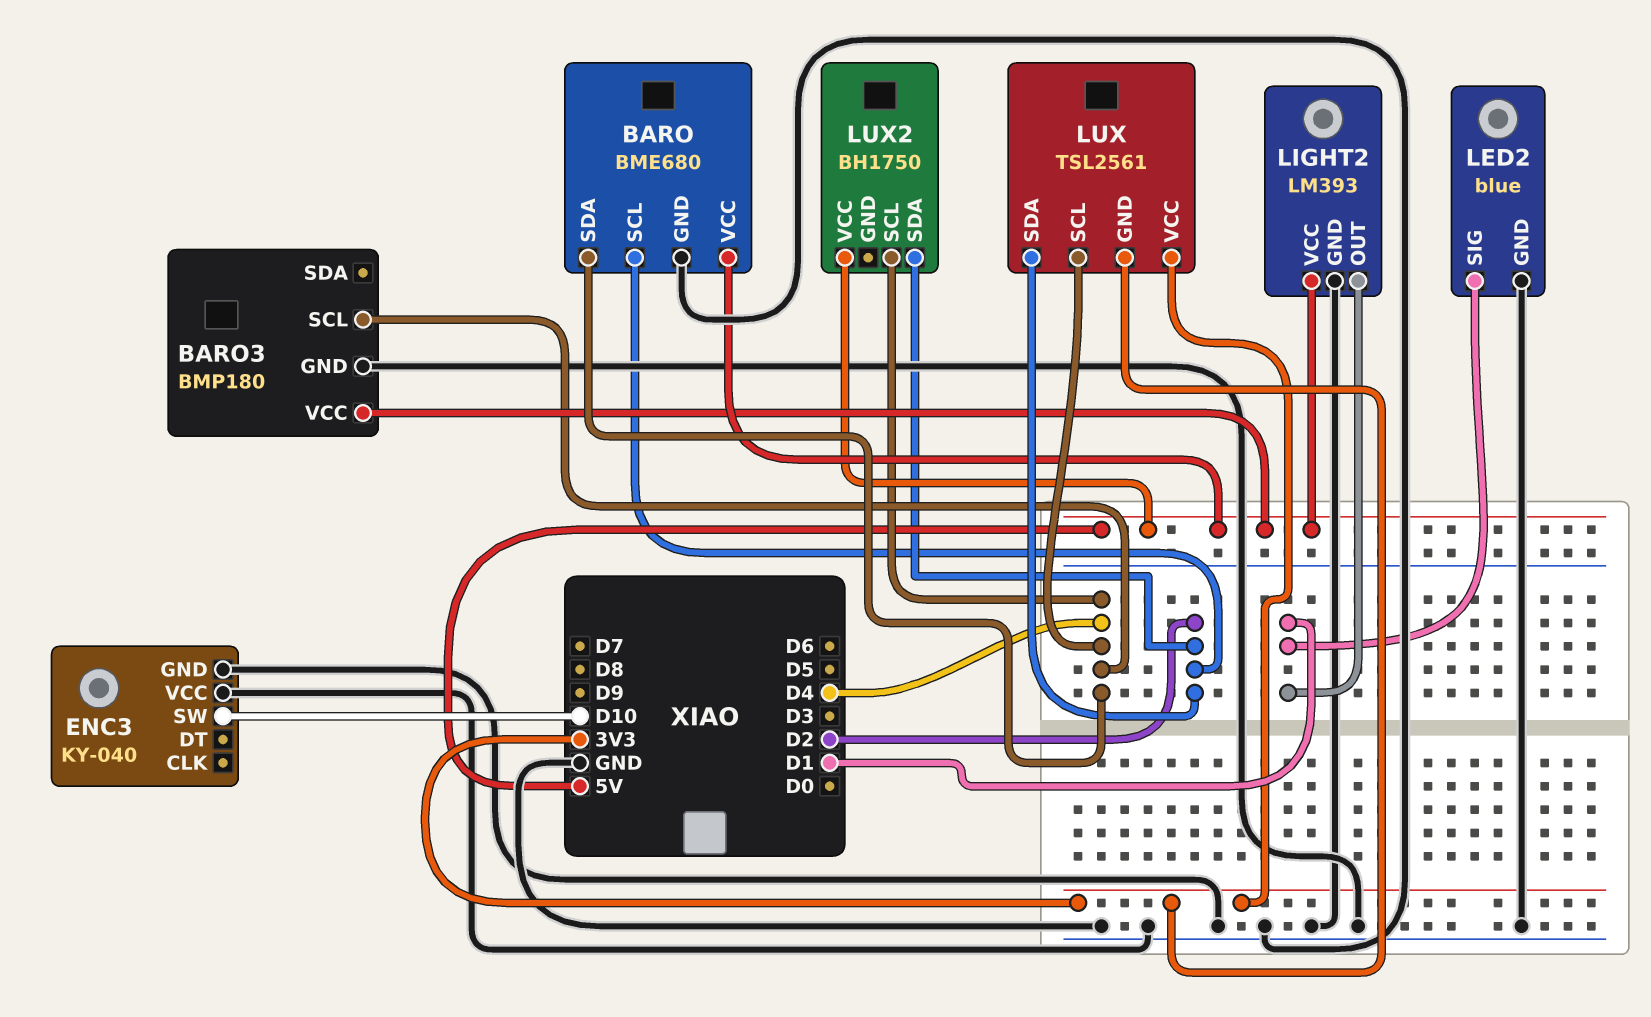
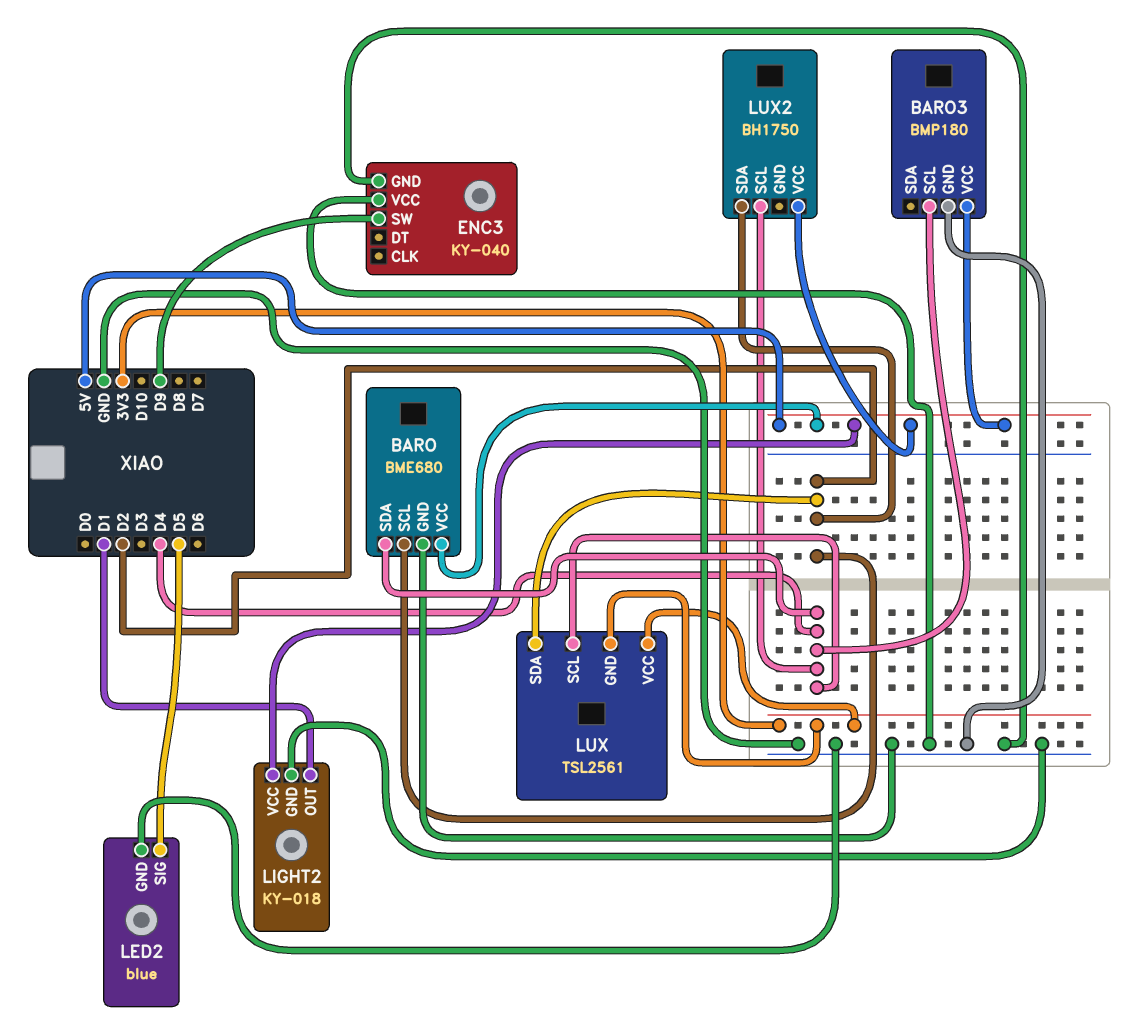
ENC3 pin SW: D10 -> D9
LED2 pin SIG: D1 -> D5
LIGHT2: LM393 -> KY-018

